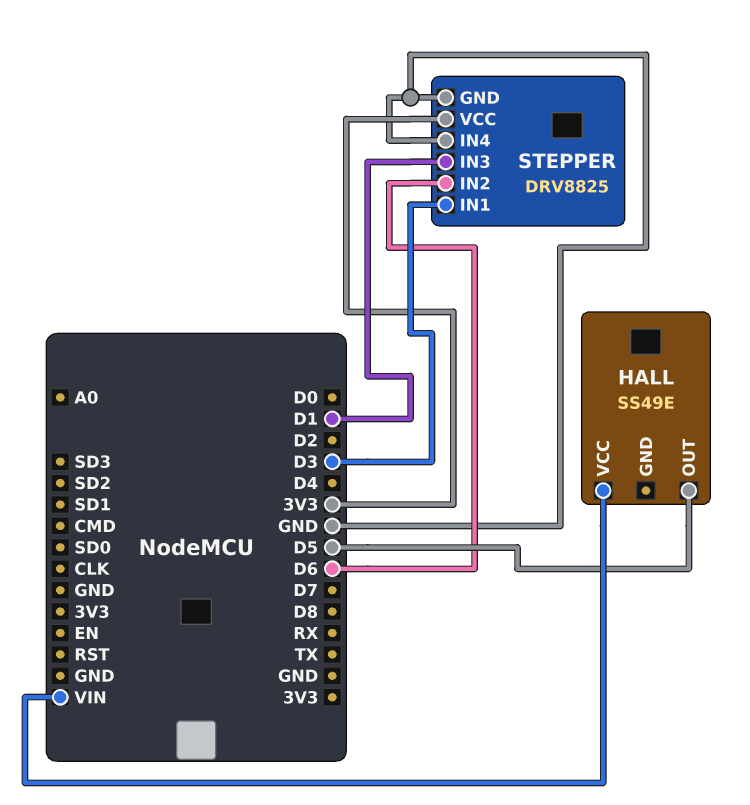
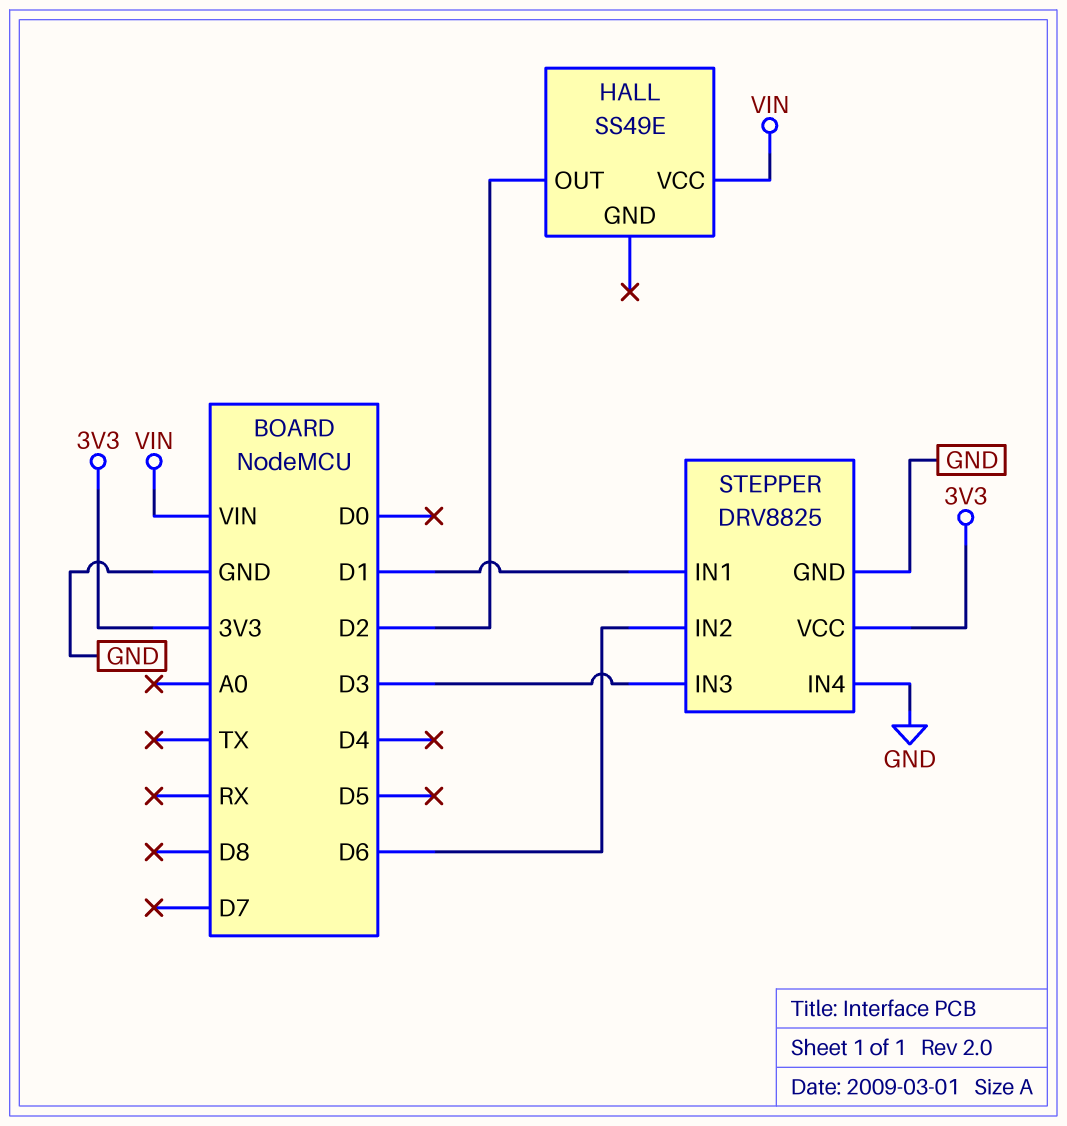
HALL pin OUT: D5 -> D2
STEPPER pin IN1: D3 -> D1
STEPPER pin IN3: D1 -> D3

